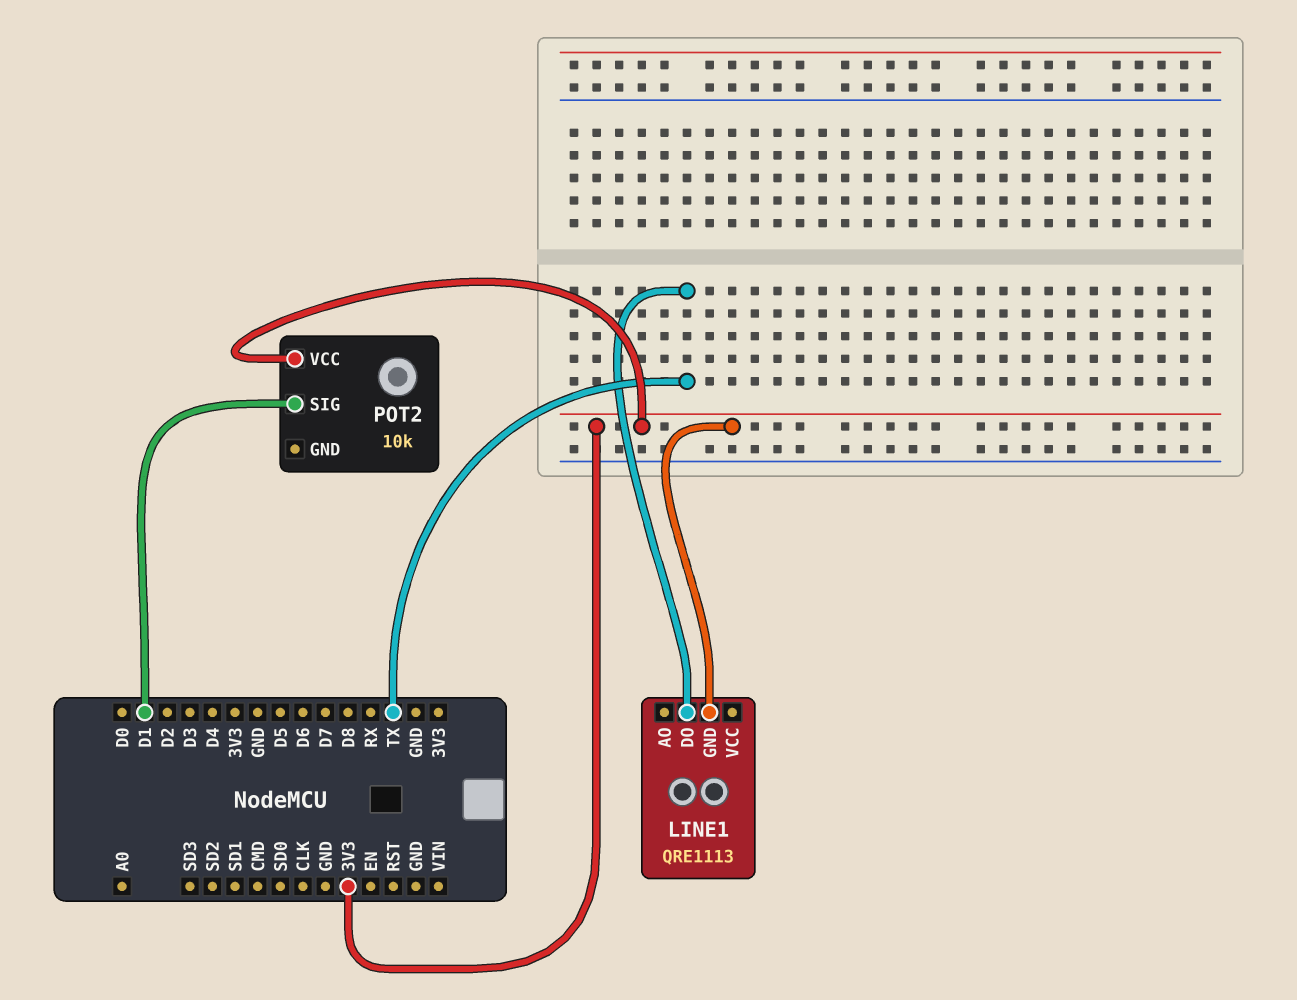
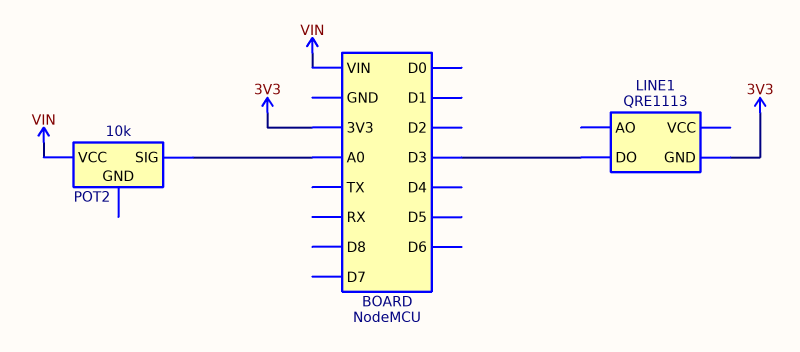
LINE1 pin DO: TX -> D3
POT2 pin SIG: D1 -> A0
POT2 pin VCC: 3V3 -> VIN

